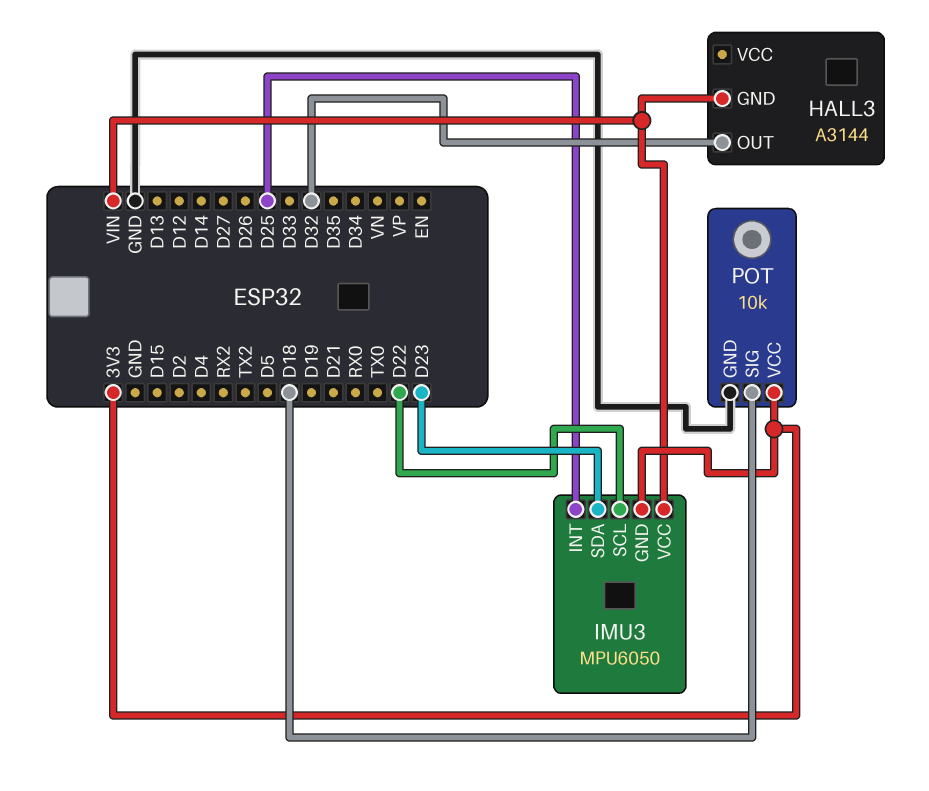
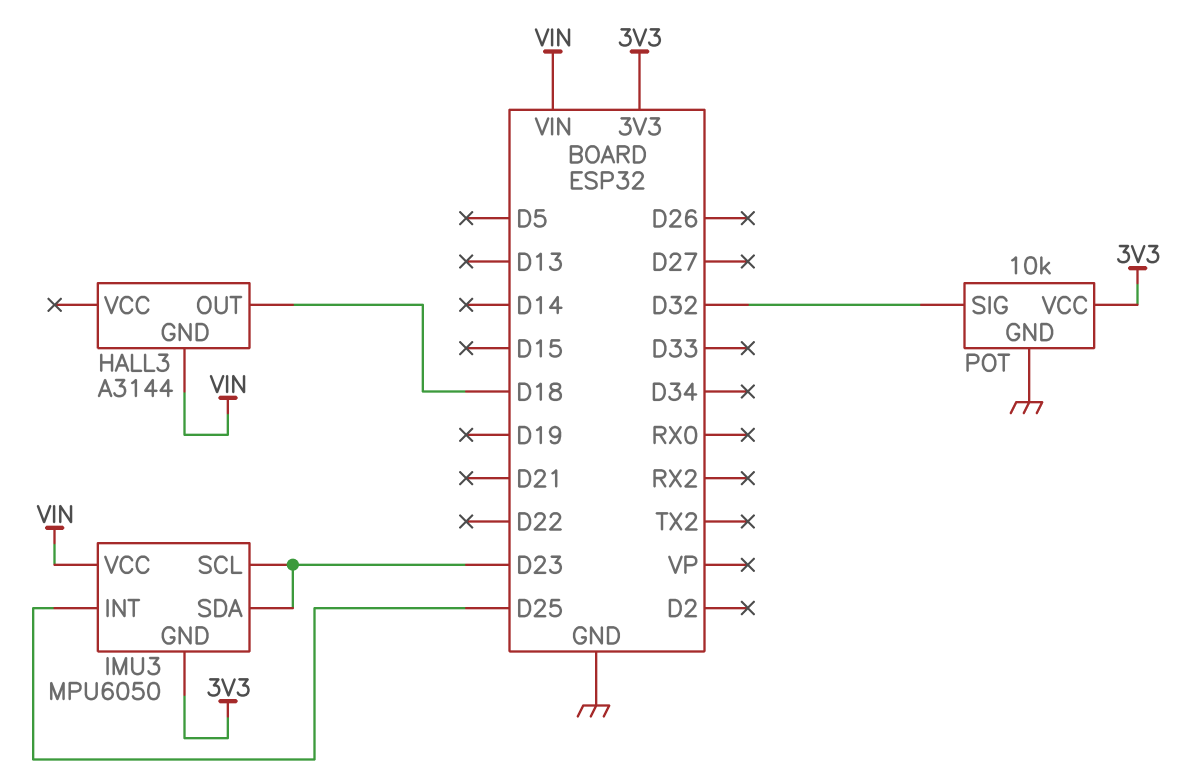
HALL3 pin OUT: D32 -> D18
IMU3 pin SCL: D22 -> D23
POT pin SIG: D18 -> D32

